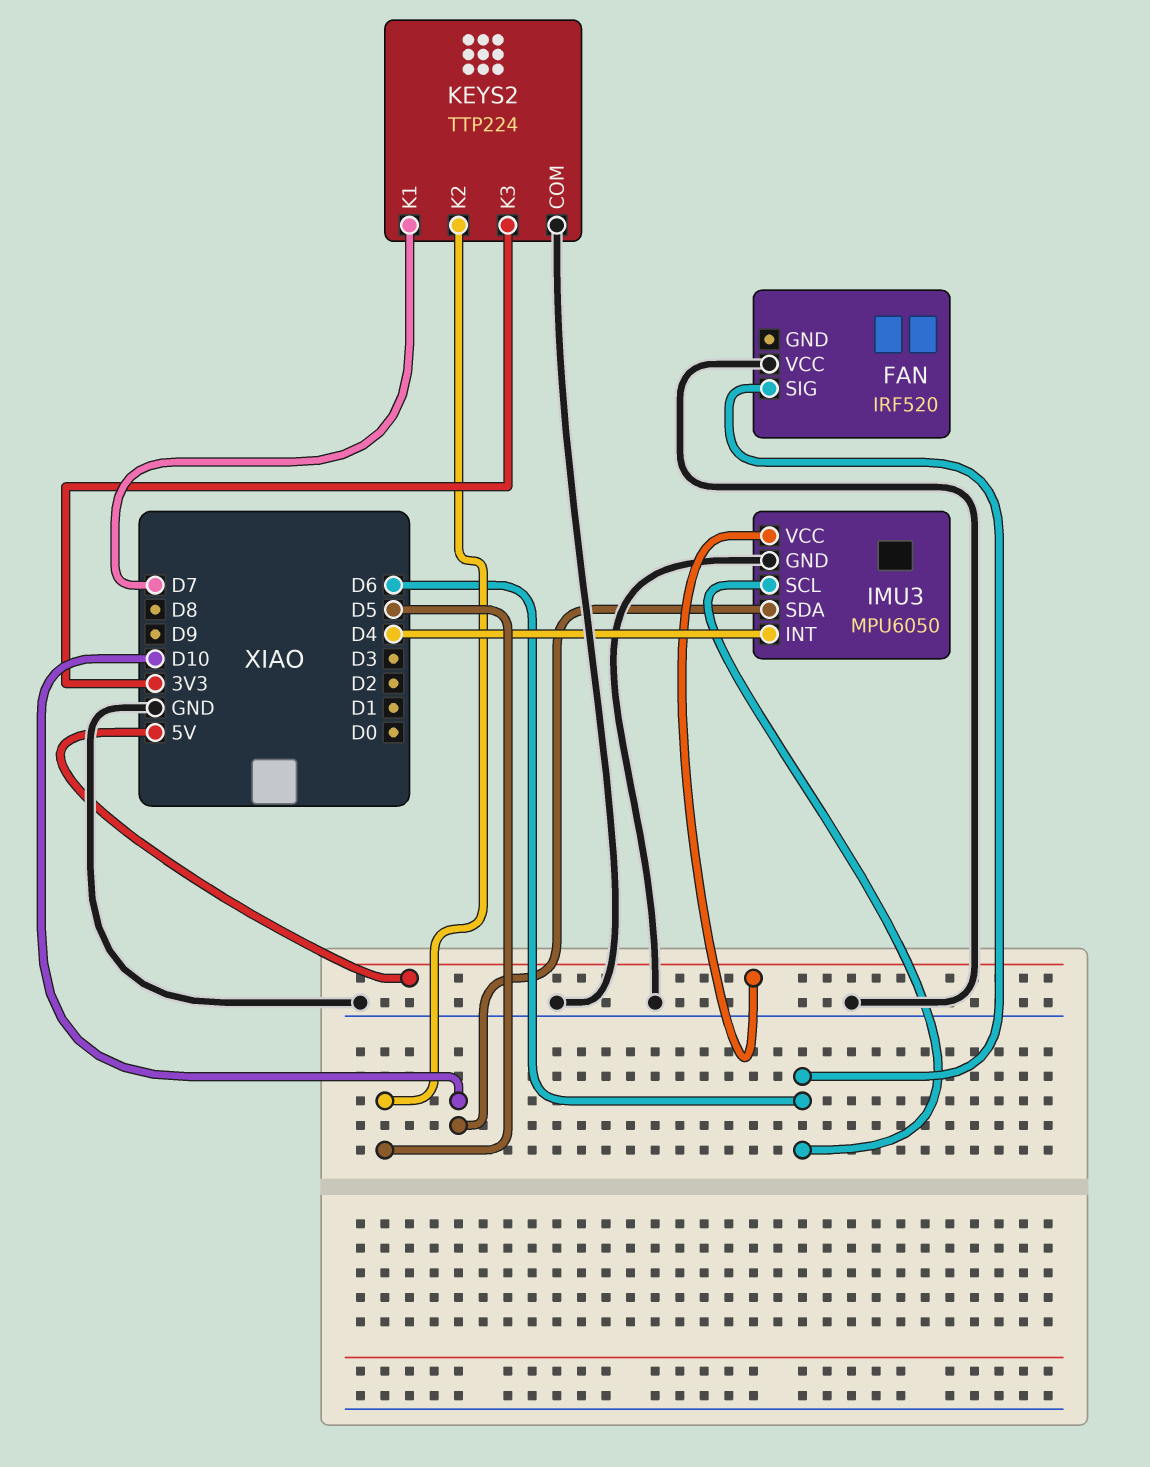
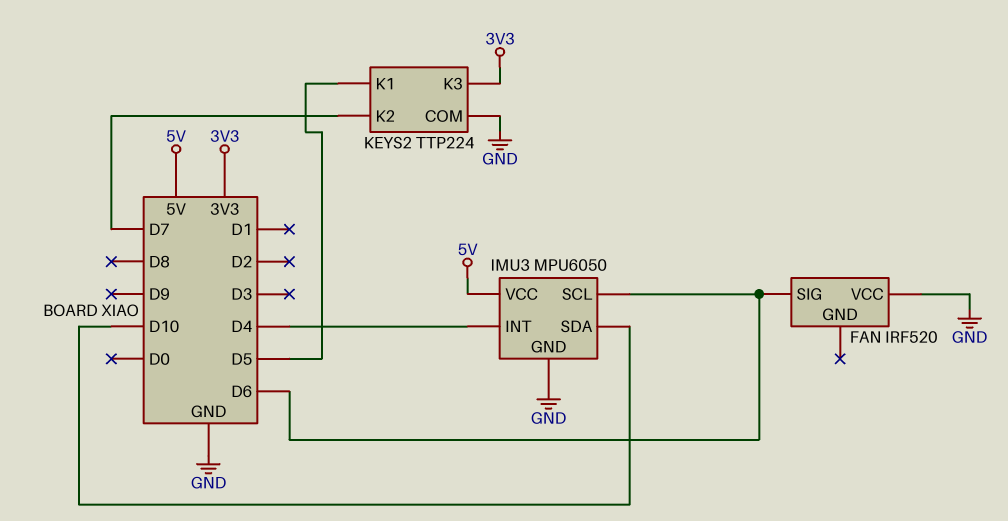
KEYS2 pin K1: D7 -> D5
KEYS2 pin K2: D5 -> D7

